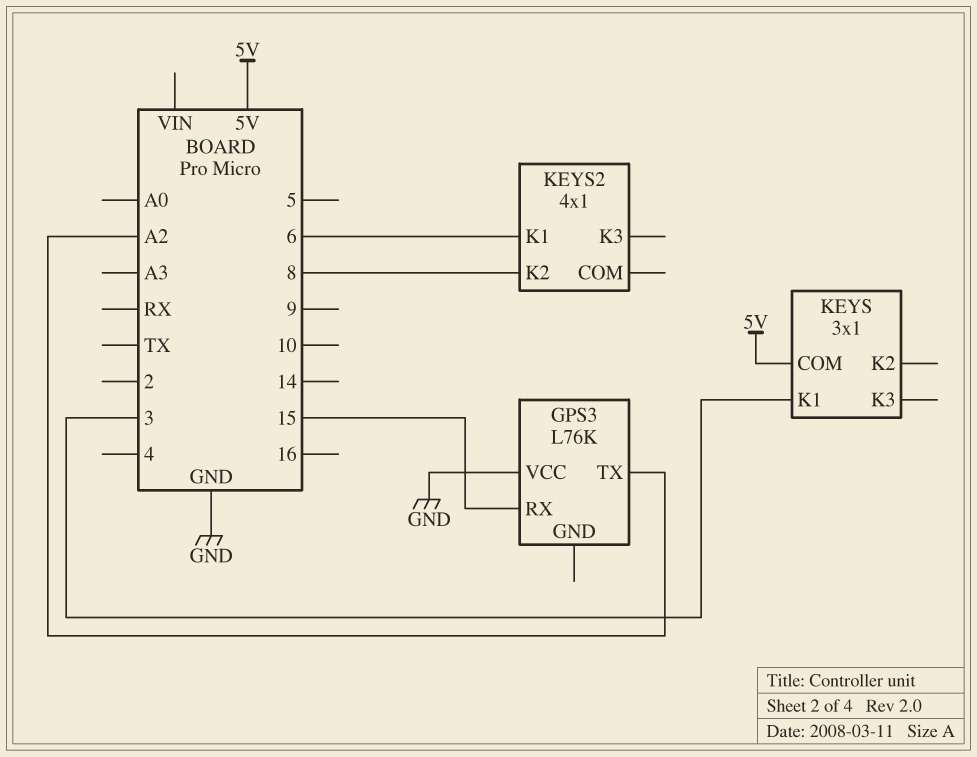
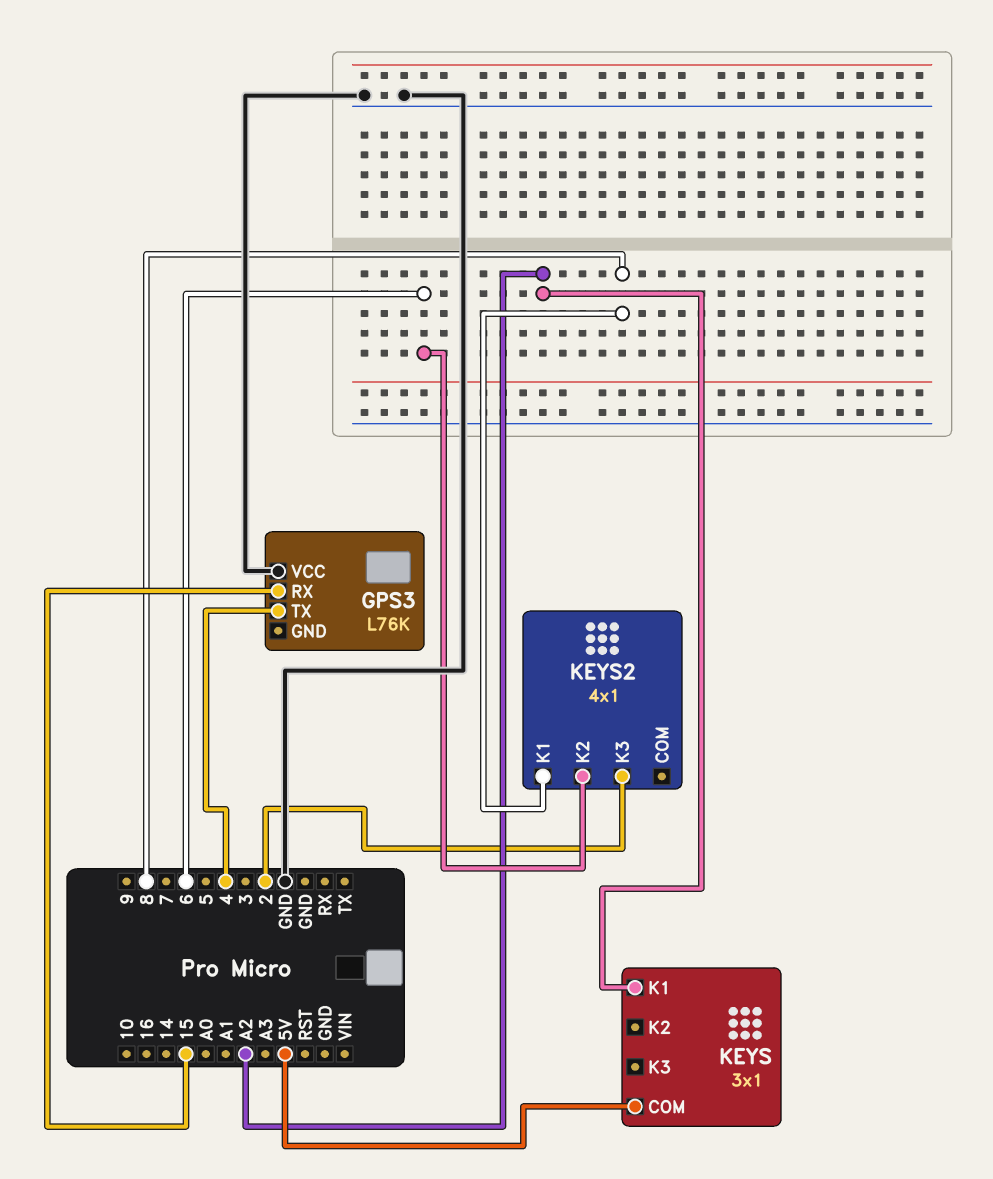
GPS3 pin TX: A2 -> 4
KEYS pin K1: 3 -> A2
KEYS2 pin K1: 6 -> 8
KEYS2 pin K2: 8 -> 6
KEYS2 pin K3: none -> 2

